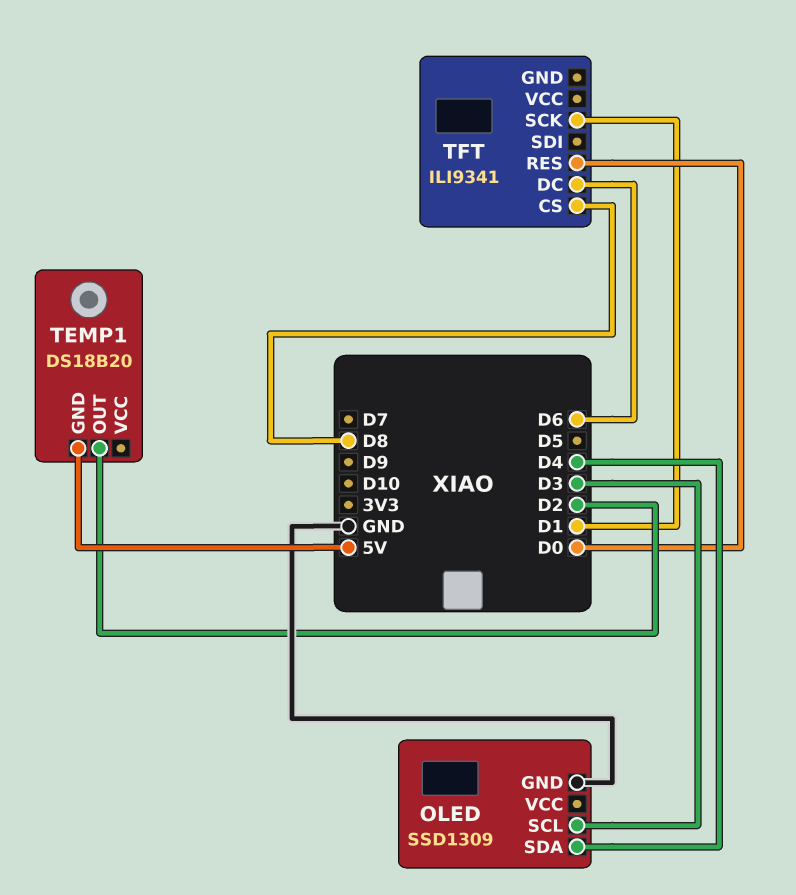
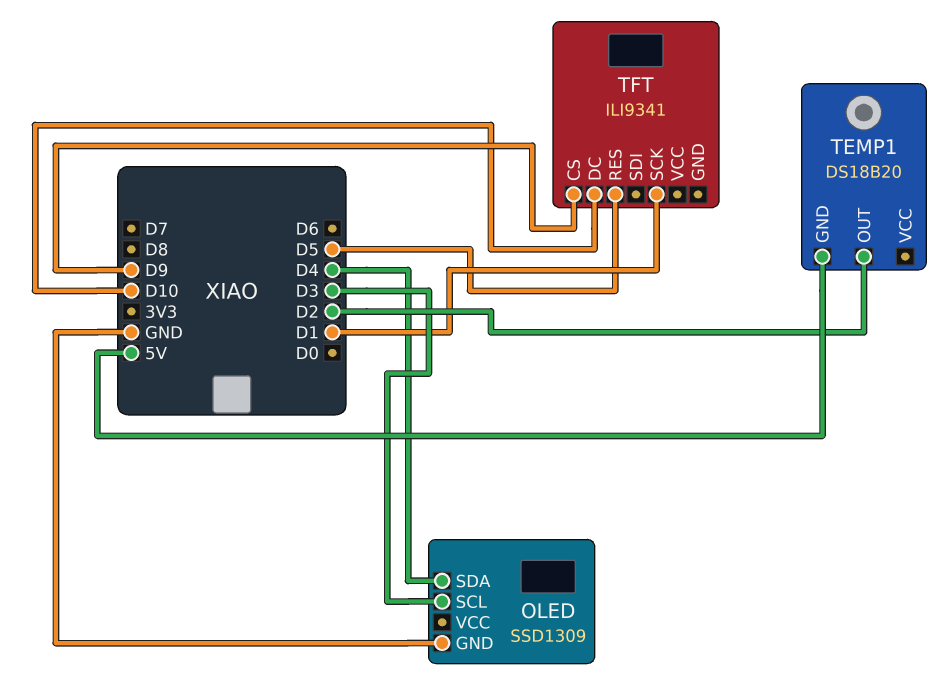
TFT pin CS: D8 -> D9
TFT pin DC: D6 -> D10
TFT pin RES: D0 -> D5

